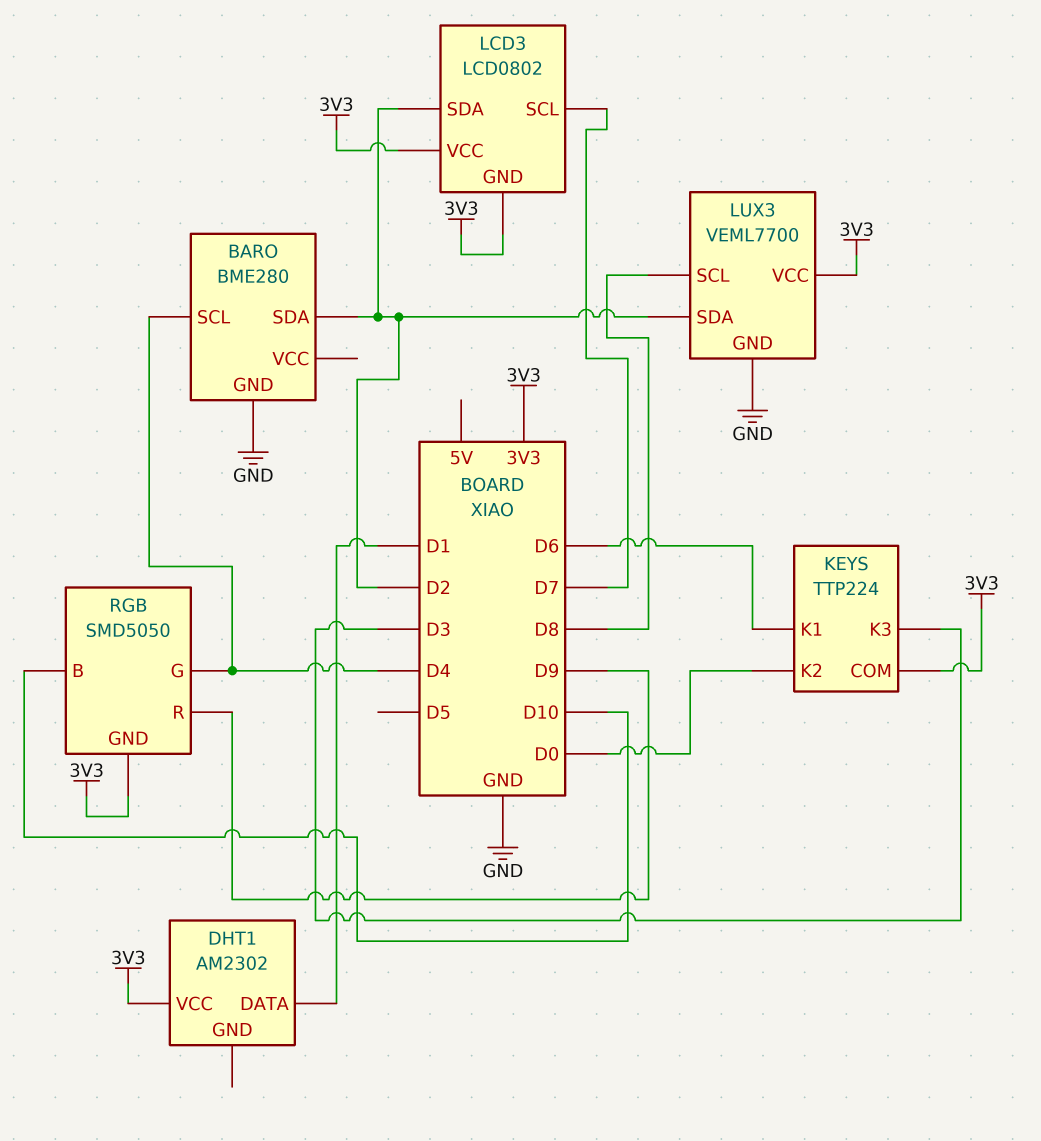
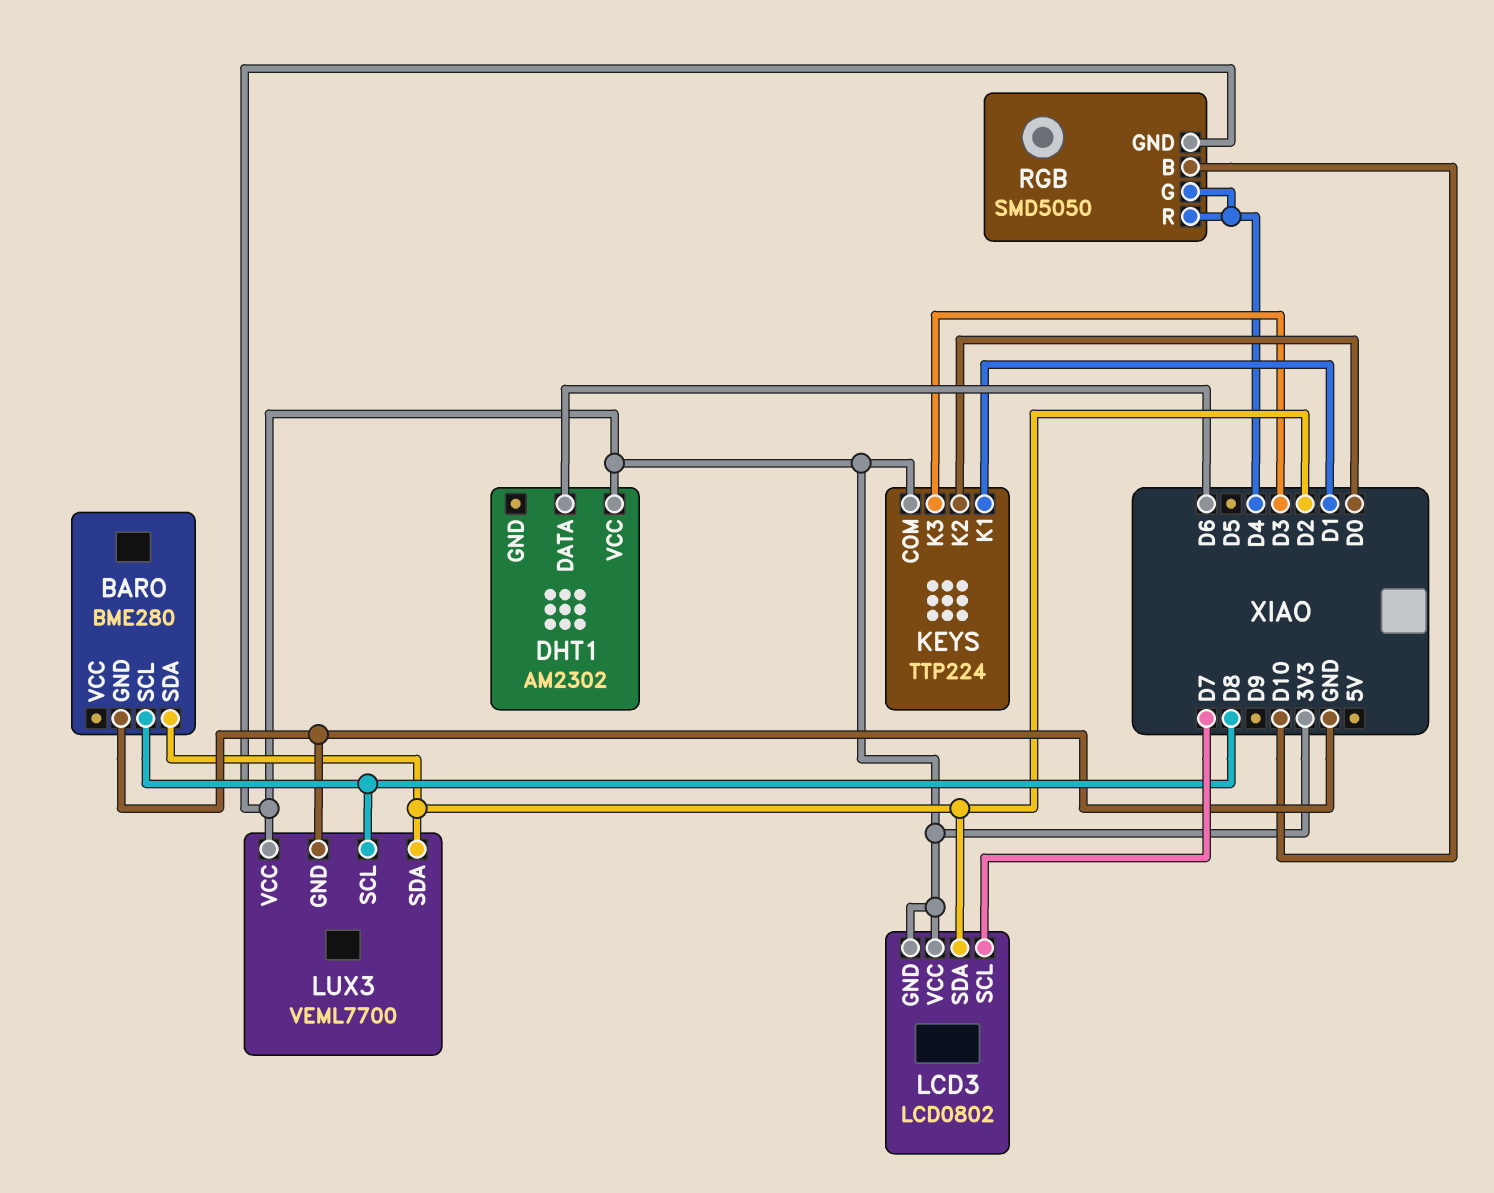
BARO pin SCL: D4 -> D8
DHT1 pin DATA: D1 -> D6
KEYS pin K1: D6 -> D1
RGB pin R: D9 -> D4

